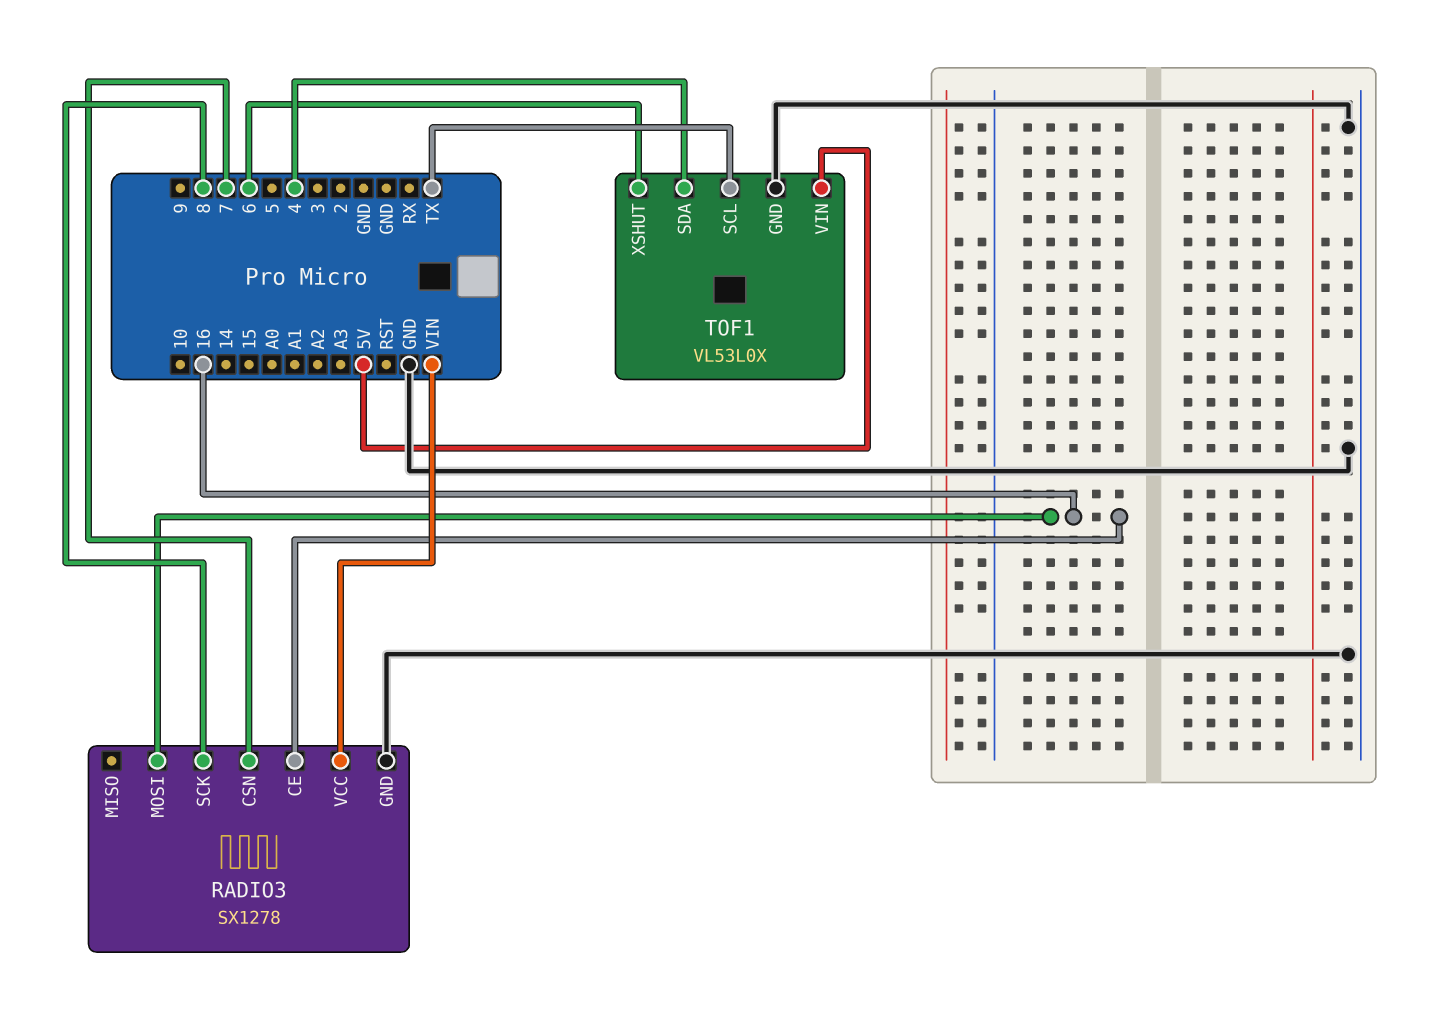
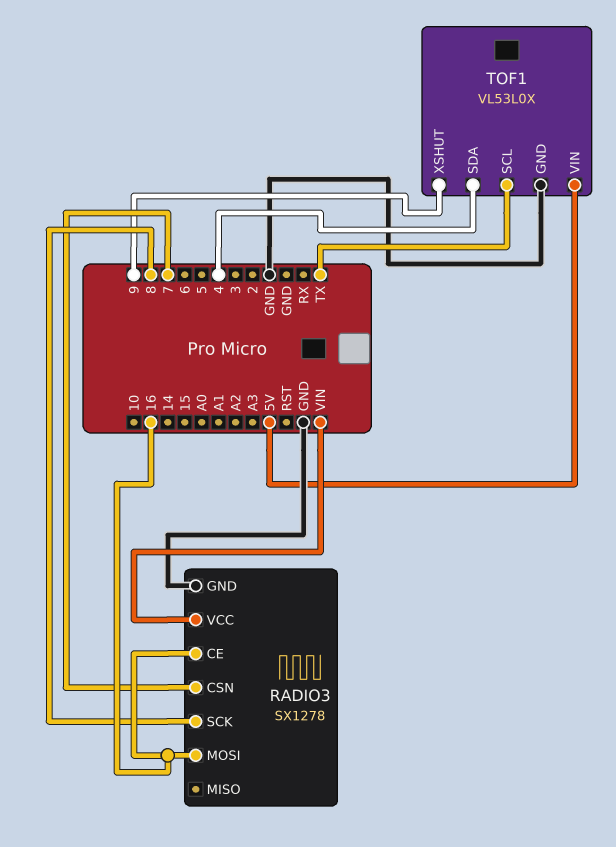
TOF1 pin XSHUT: 6 -> 9

